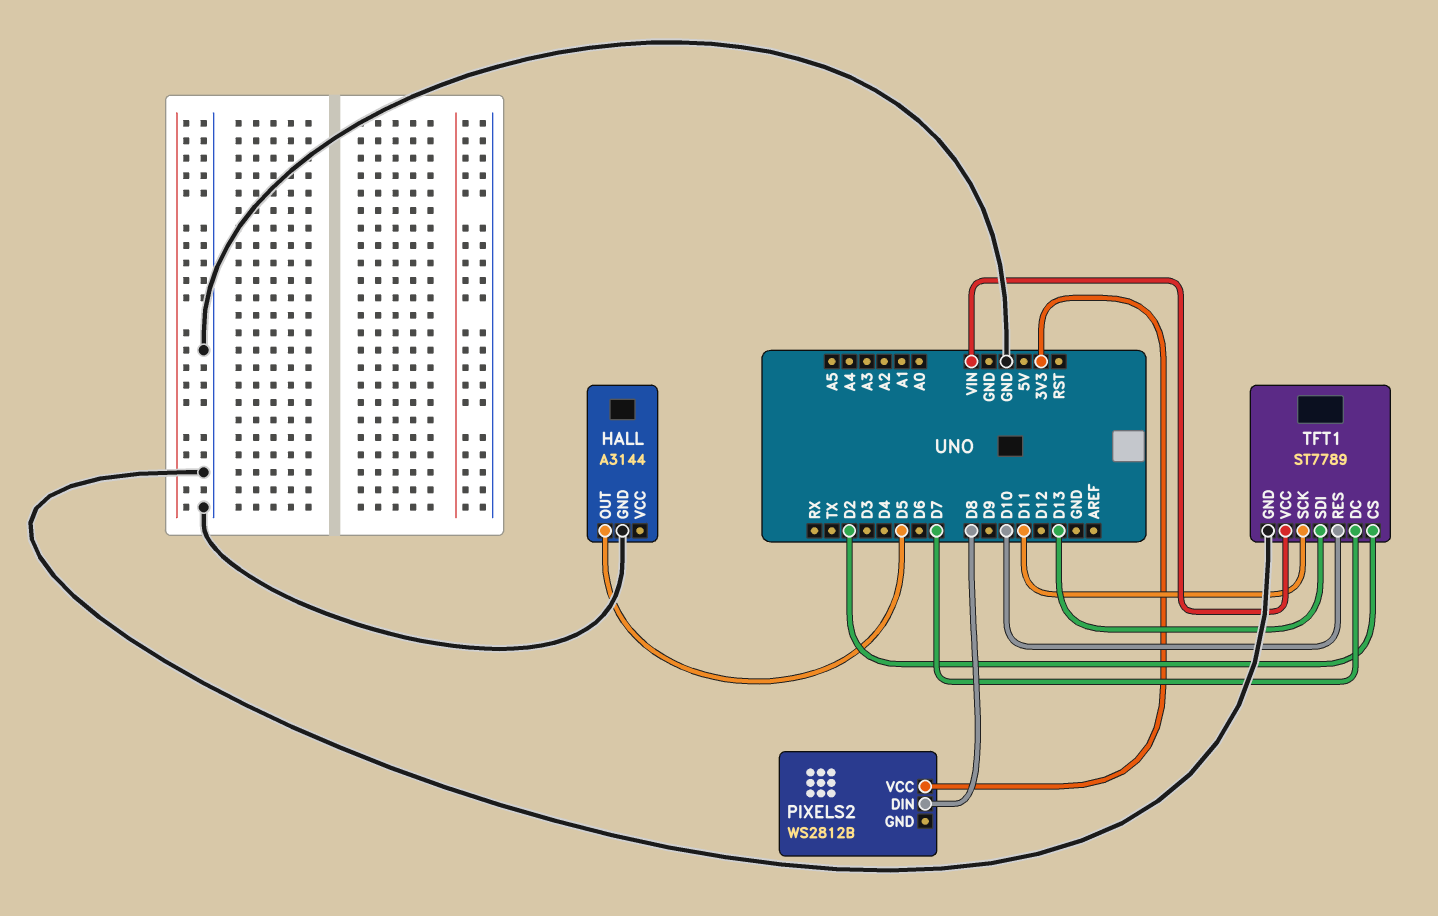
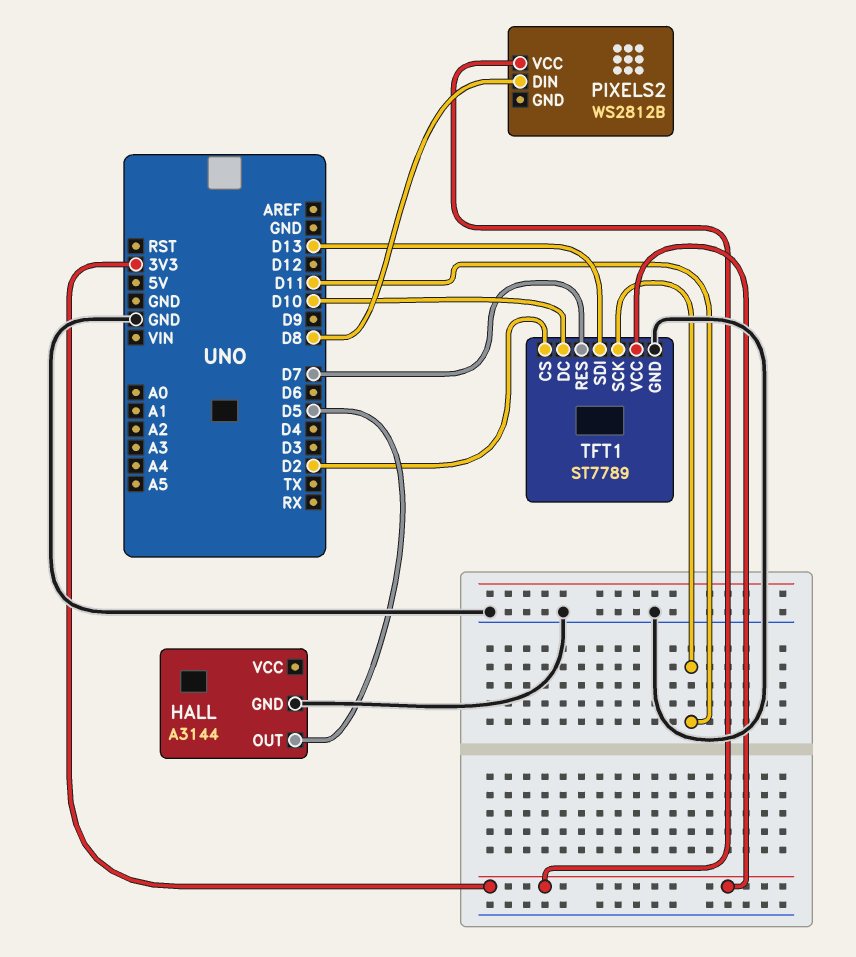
TFT1 pin DC: D7 -> D10
TFT1 pin RES: D10 -> D7
TFT1 pin VCC: VIN -> 3V3

